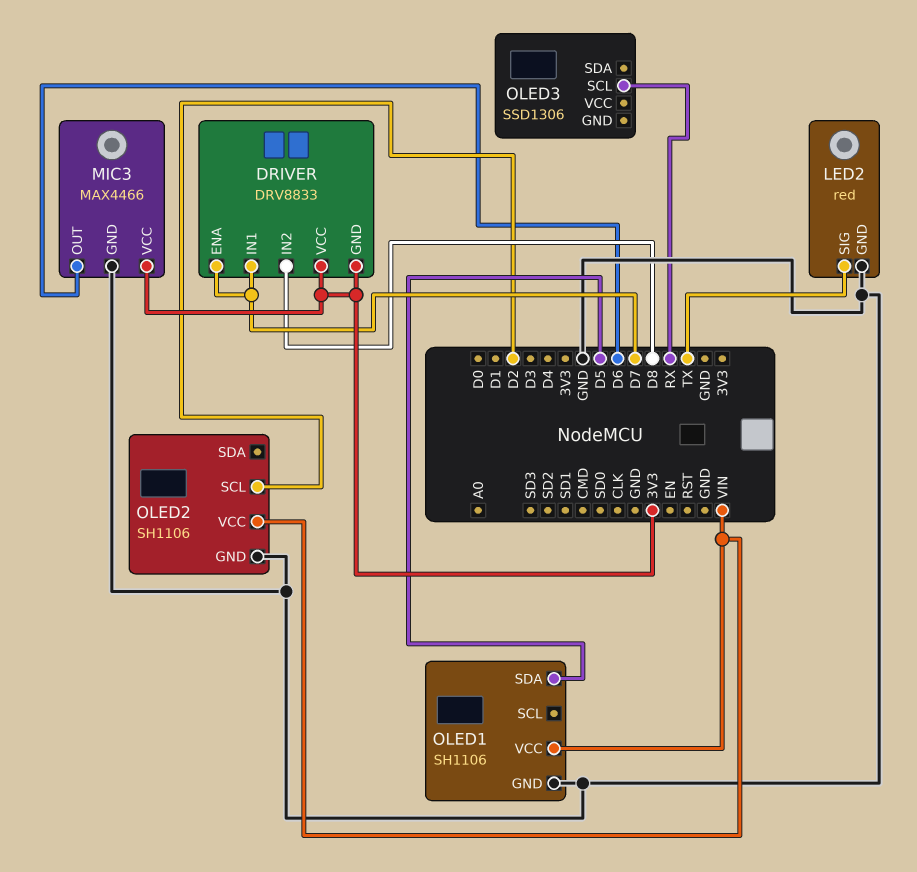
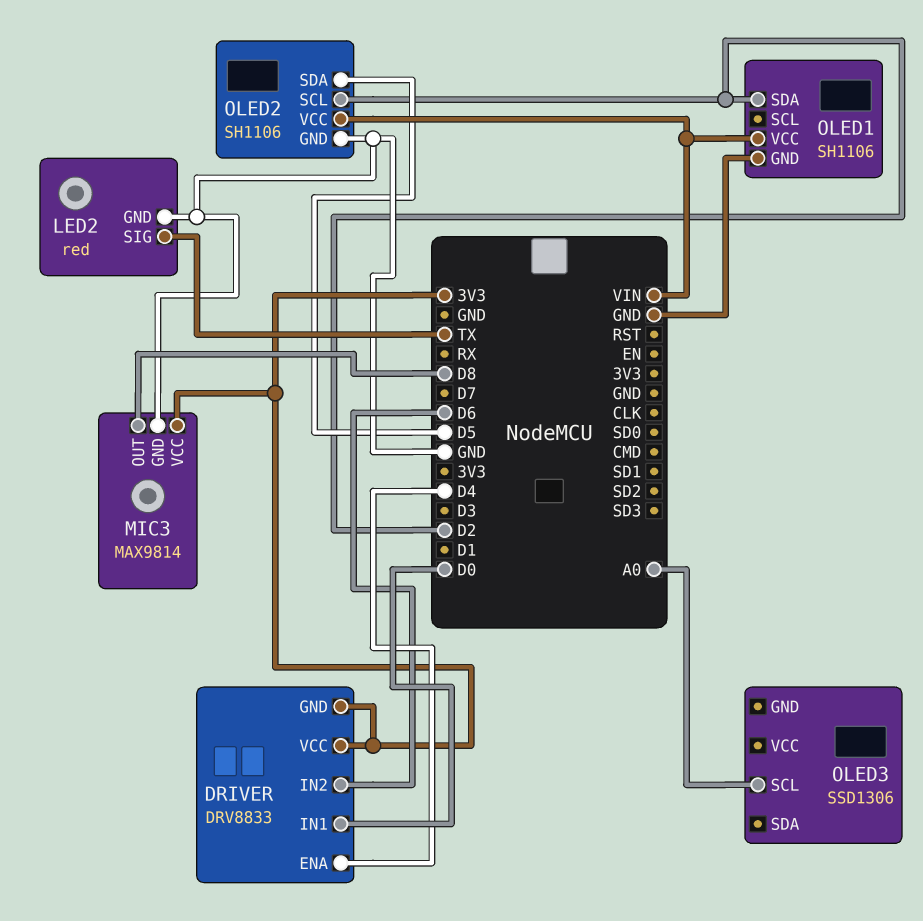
DRIVER pin ENA: D7 -> D4
DRIVER pin IN1: D7 -> D0
DRIVER pin IN2: D8 -> D6
MIC3: MAX4466 -> MAX9814
MIC3 pin OUT: D6 -> D8
OLED1 pin SDA: D5 -> D2
OLED2 pin SDA: none -> D5
OLED3 pin SCL: RX -> A0

